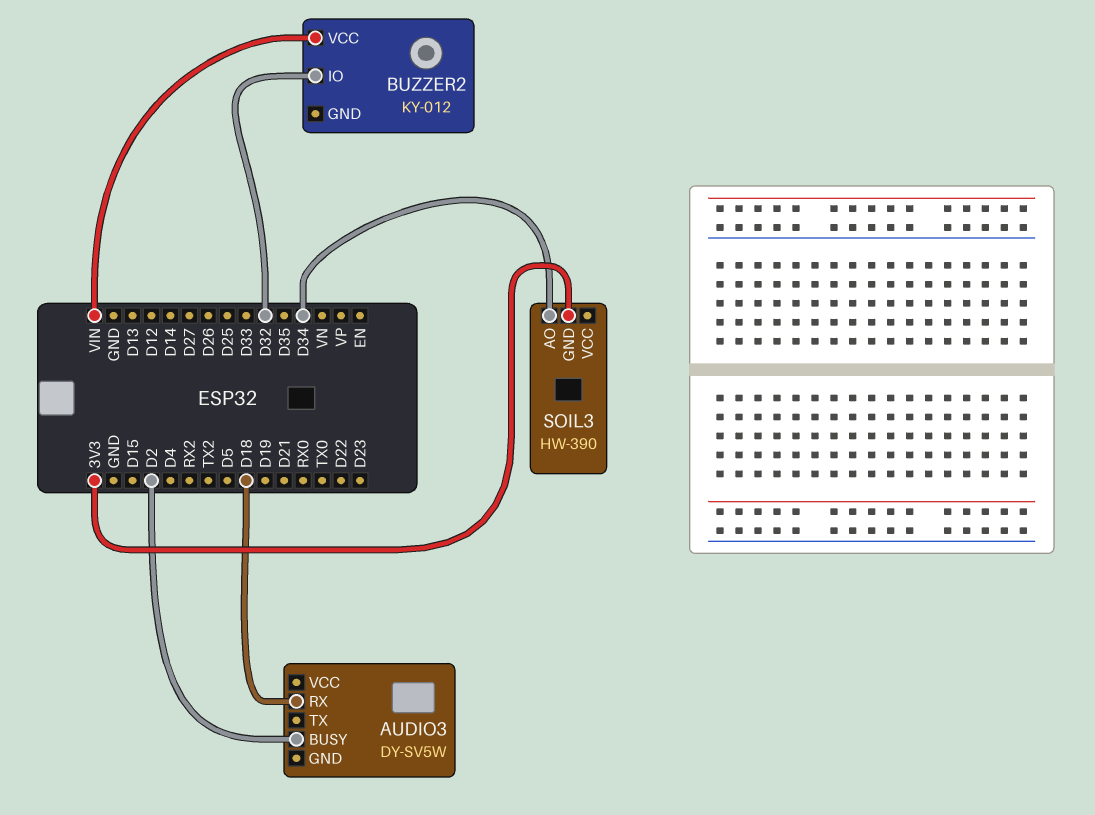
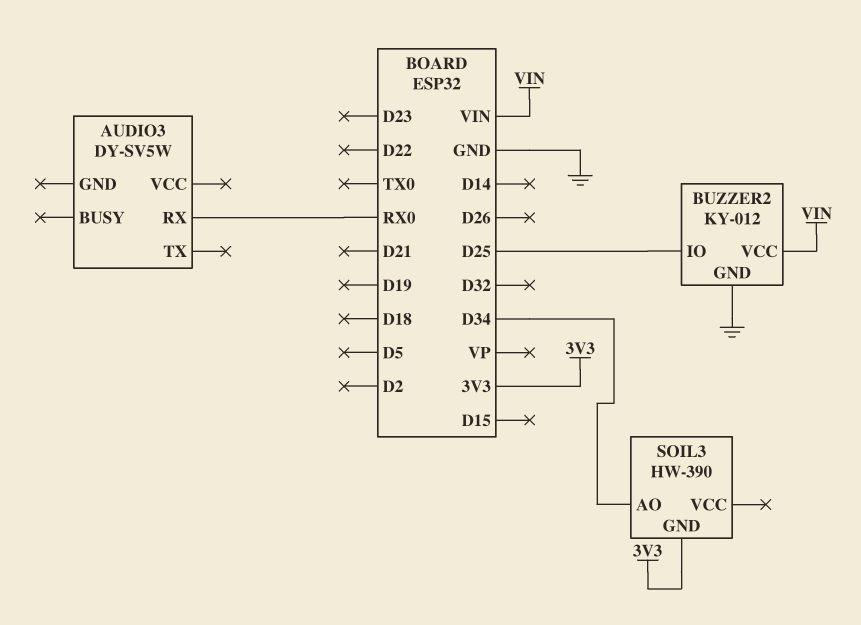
AUDIO3 pin BUSY: D2 -> none
AUDIO3 pin RX: D18 -> RX0
BUZZER2 pin GND: none -> GND
BUZZER2 pin IO: D32 -> D25

